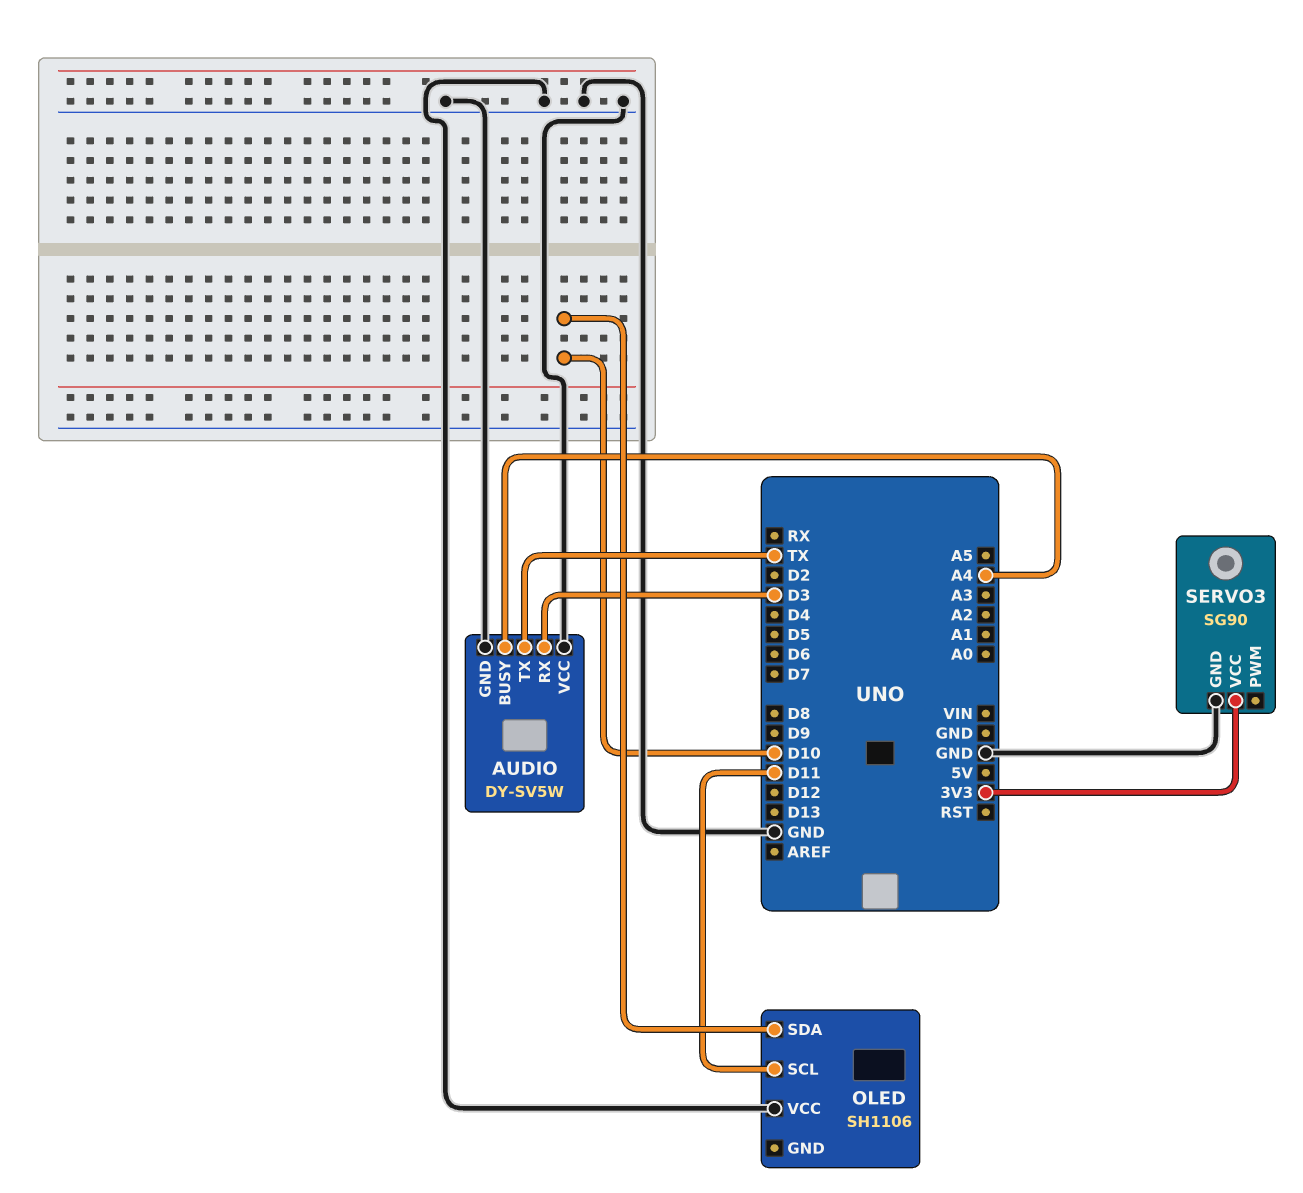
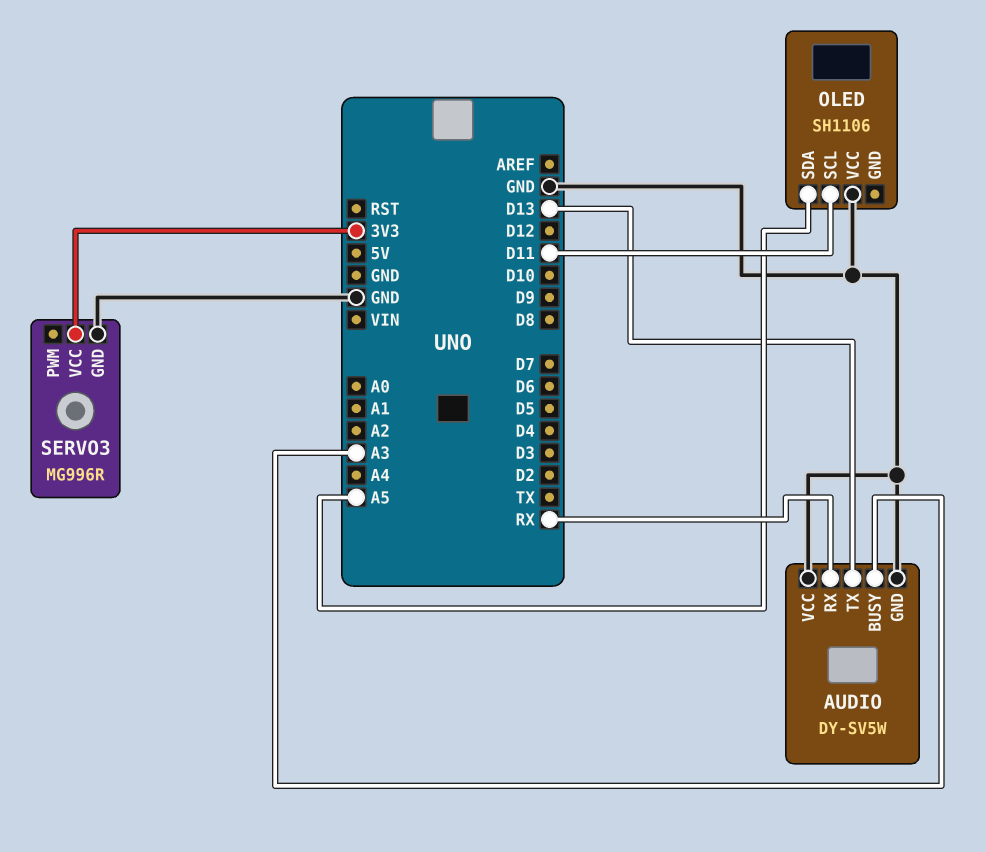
AUDIO pin BUSY: A4 -> A3
AUDIO pin RX: D3 -> RX
AUDIO pin TX: TX -> D13
OLED pin SDA: D10 -> A5
SERVO3: SG90 -> MG996R

